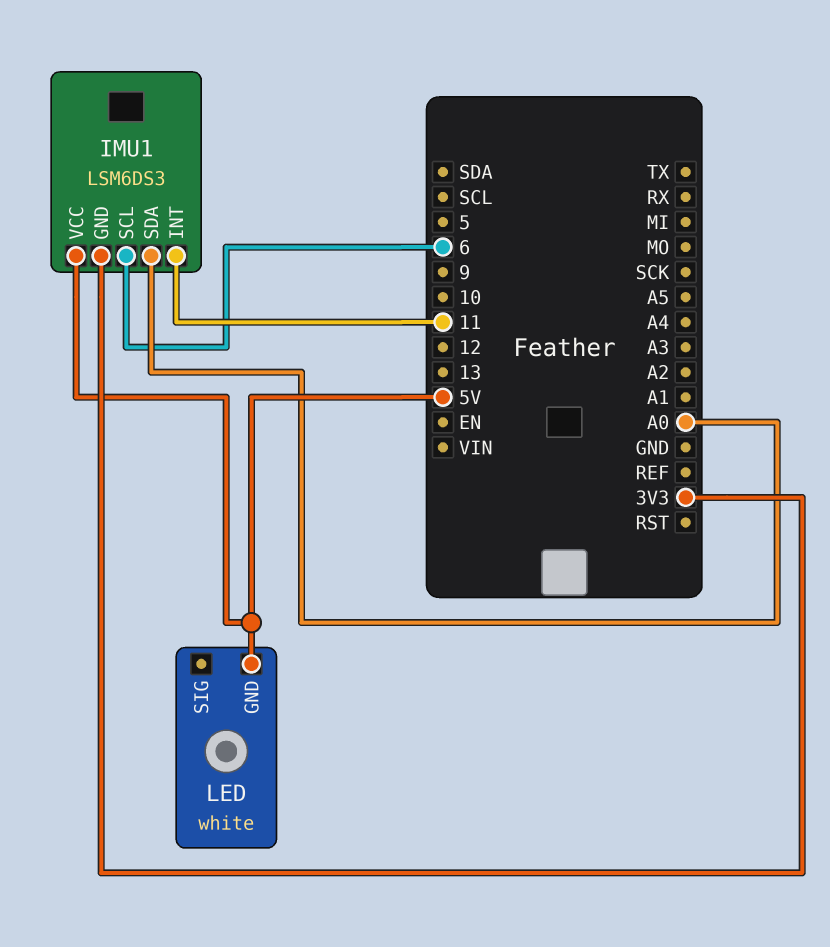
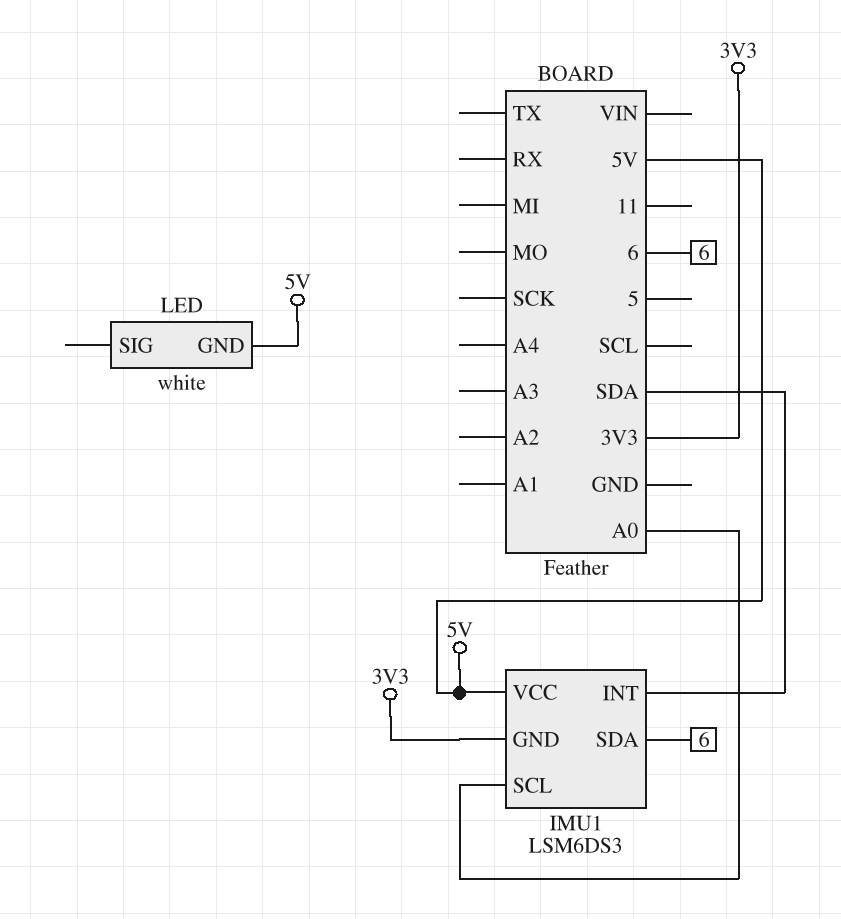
IMU1 pin INT: 11 -> SDA
IMU1 pin SCL: 6 -> A0
IMU1 pin SDA: A0 -> 6

